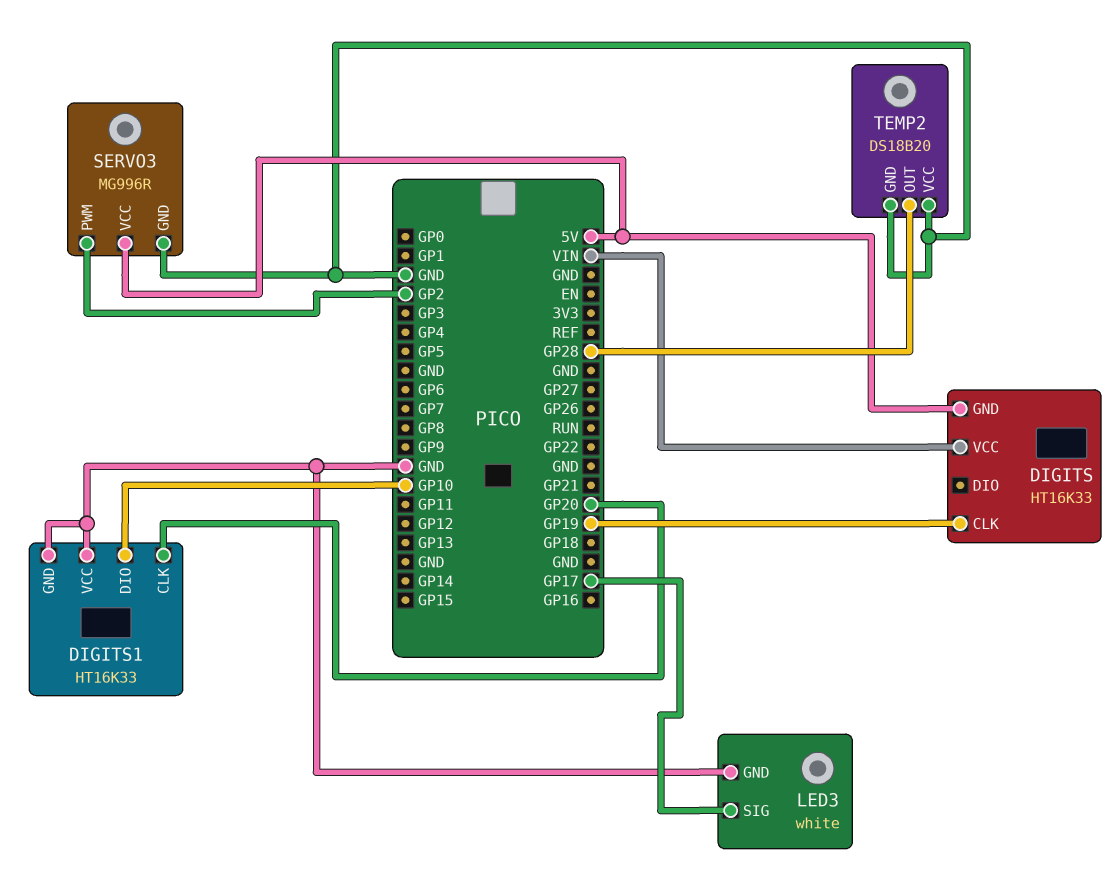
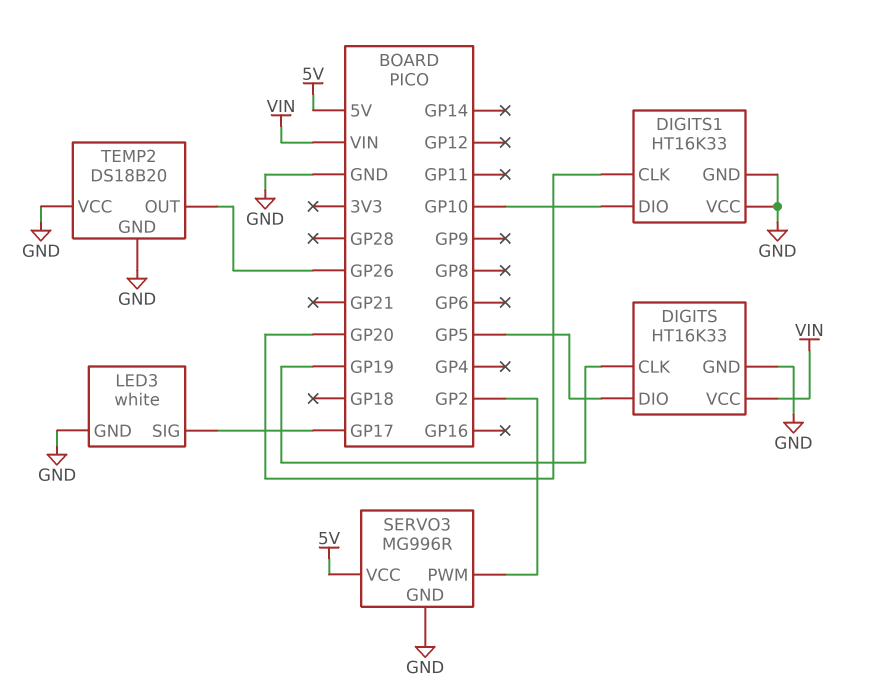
DIGITS pin DIO: none -> GP5
DIGITS pin GND: 5V -> GND
TEMP2 pin OUT: GP28 -> GP26

